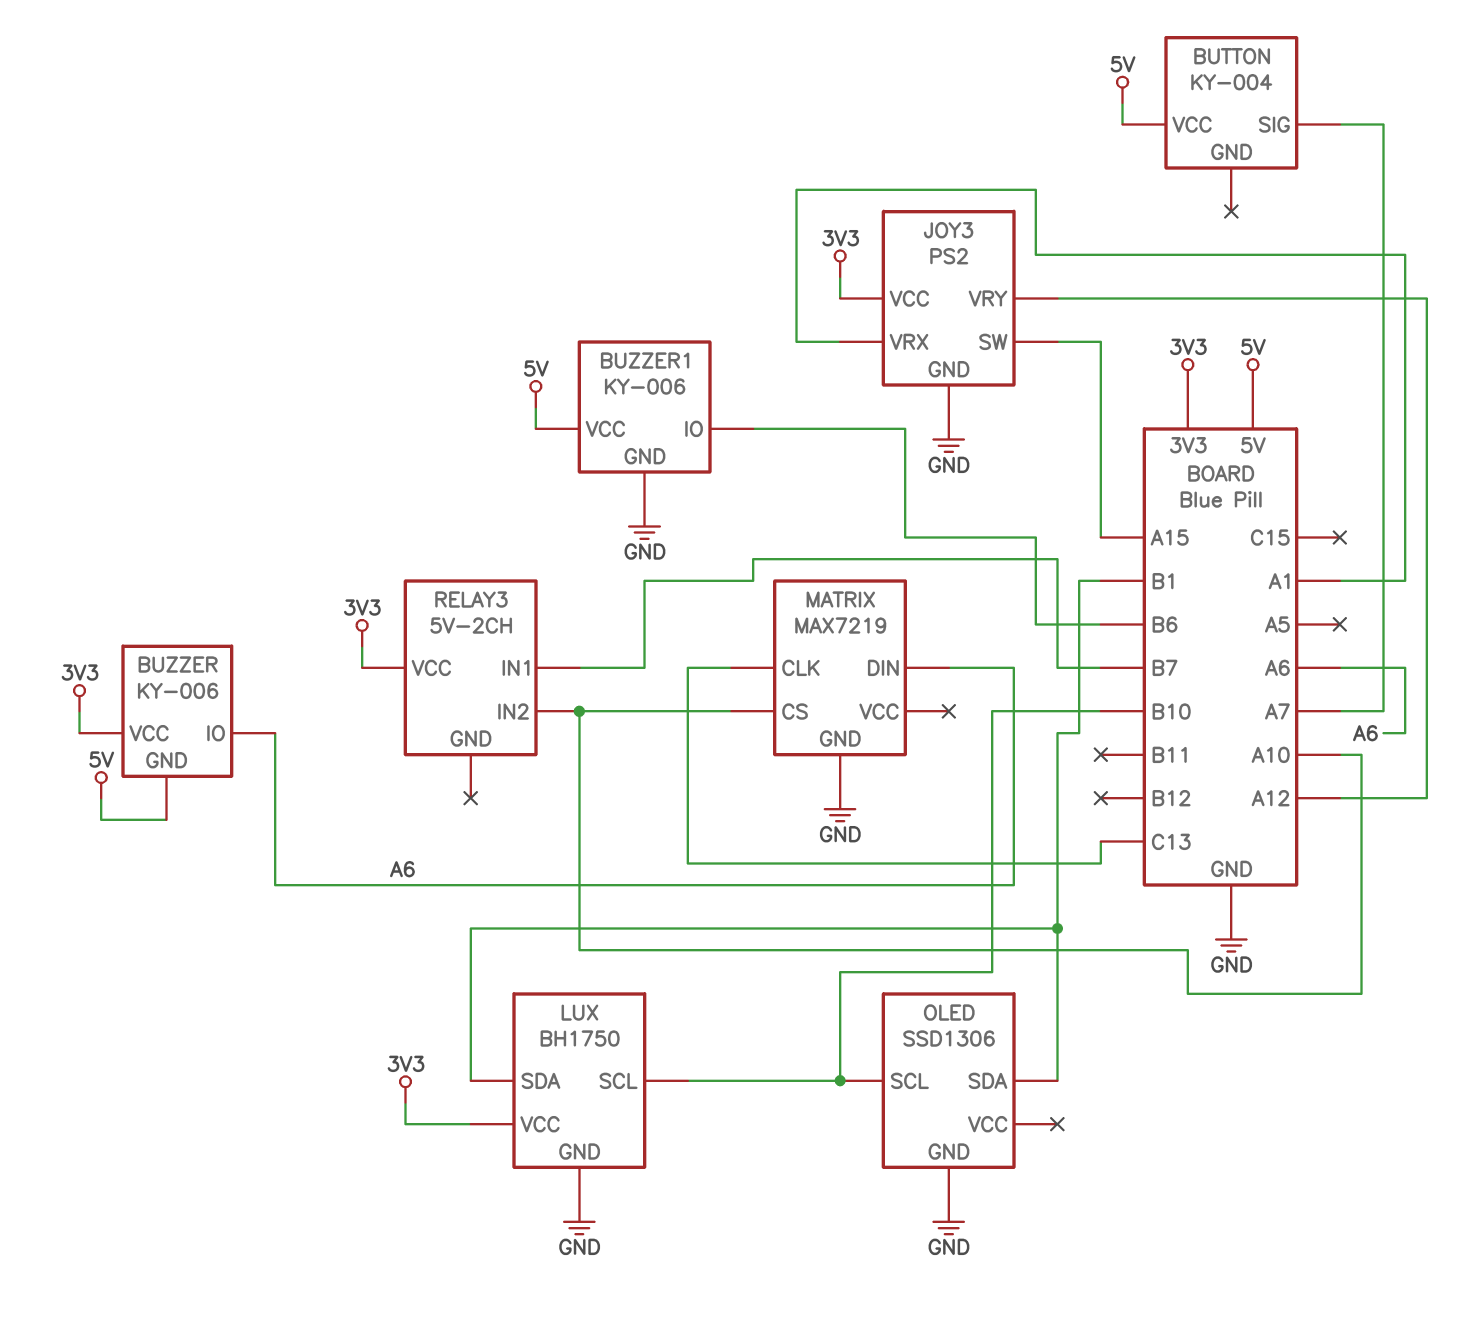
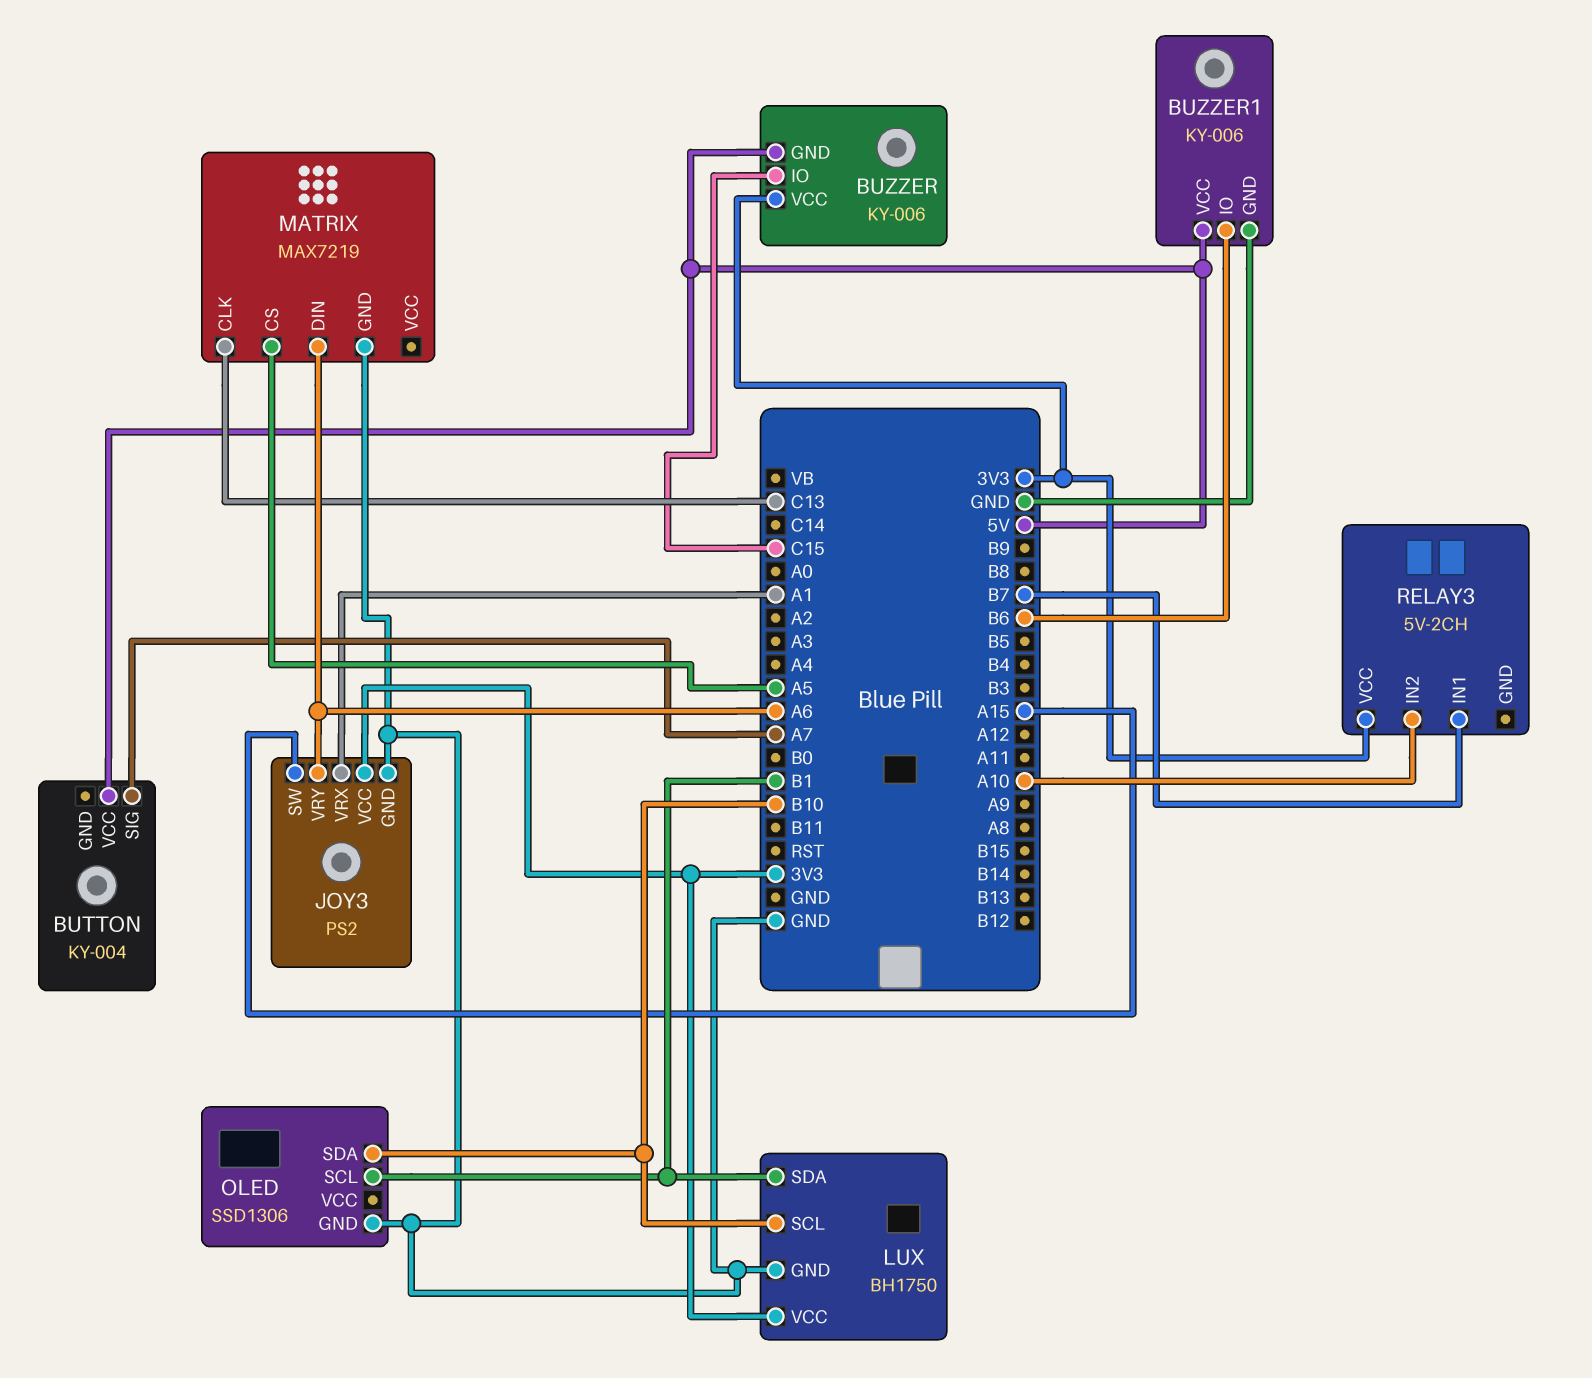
BUZZER pin IO: A6 -> C15
JOY3 pin VRY: A12 -> A6
MATRIX pin CS: A10 -> A5
OLED pin SCL: B10 -> B1
OLED pin SDA: B1 -> B10

